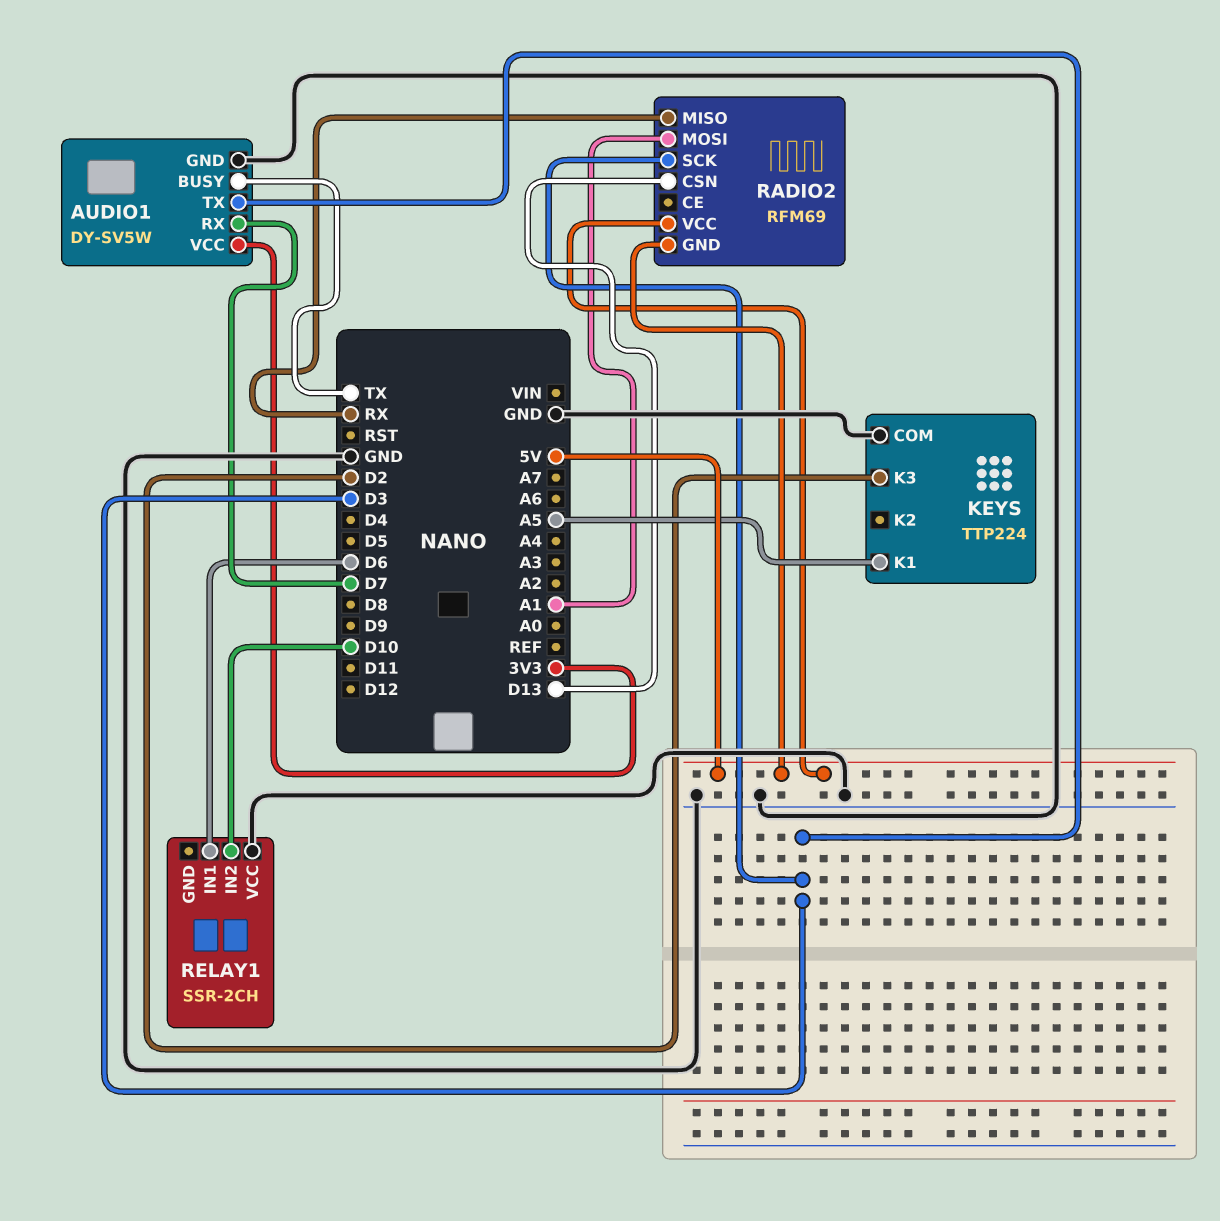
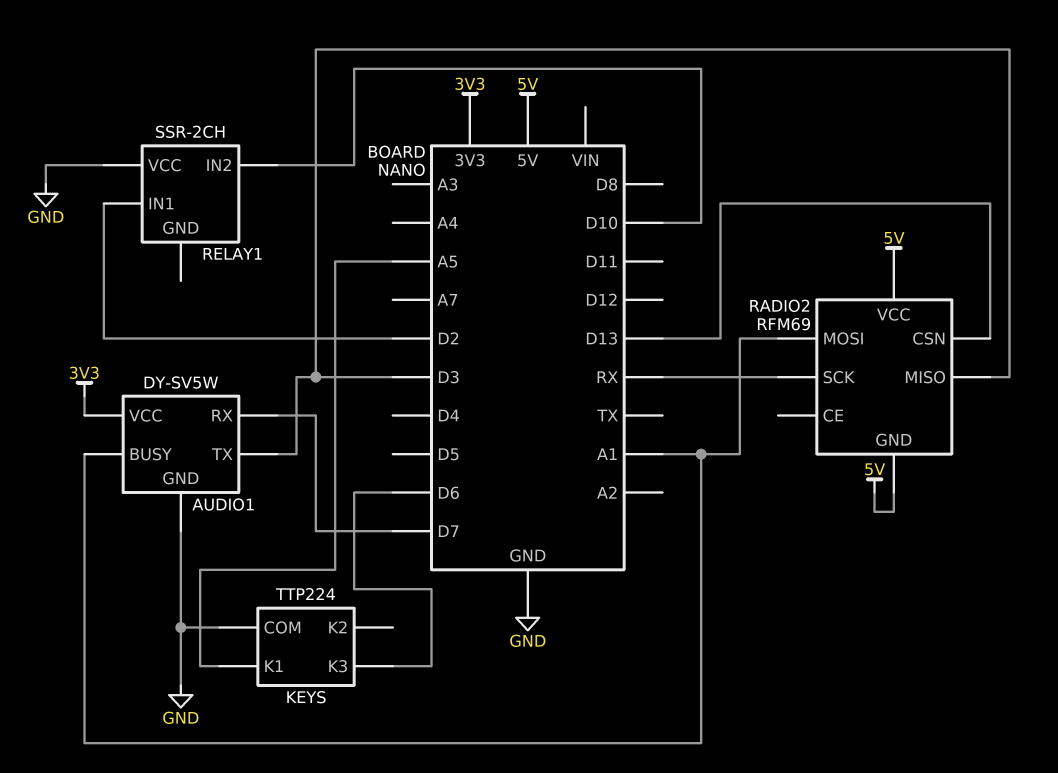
AUDIO1 pin BUSY: TX -> A1
KEYS pin K3: D2 -> D6
RADIO2 pin MISO: RX -> D3
RADIO2 pin SCK: D3 -> RX
RELAY1 pin IN1: D6 -> D2

